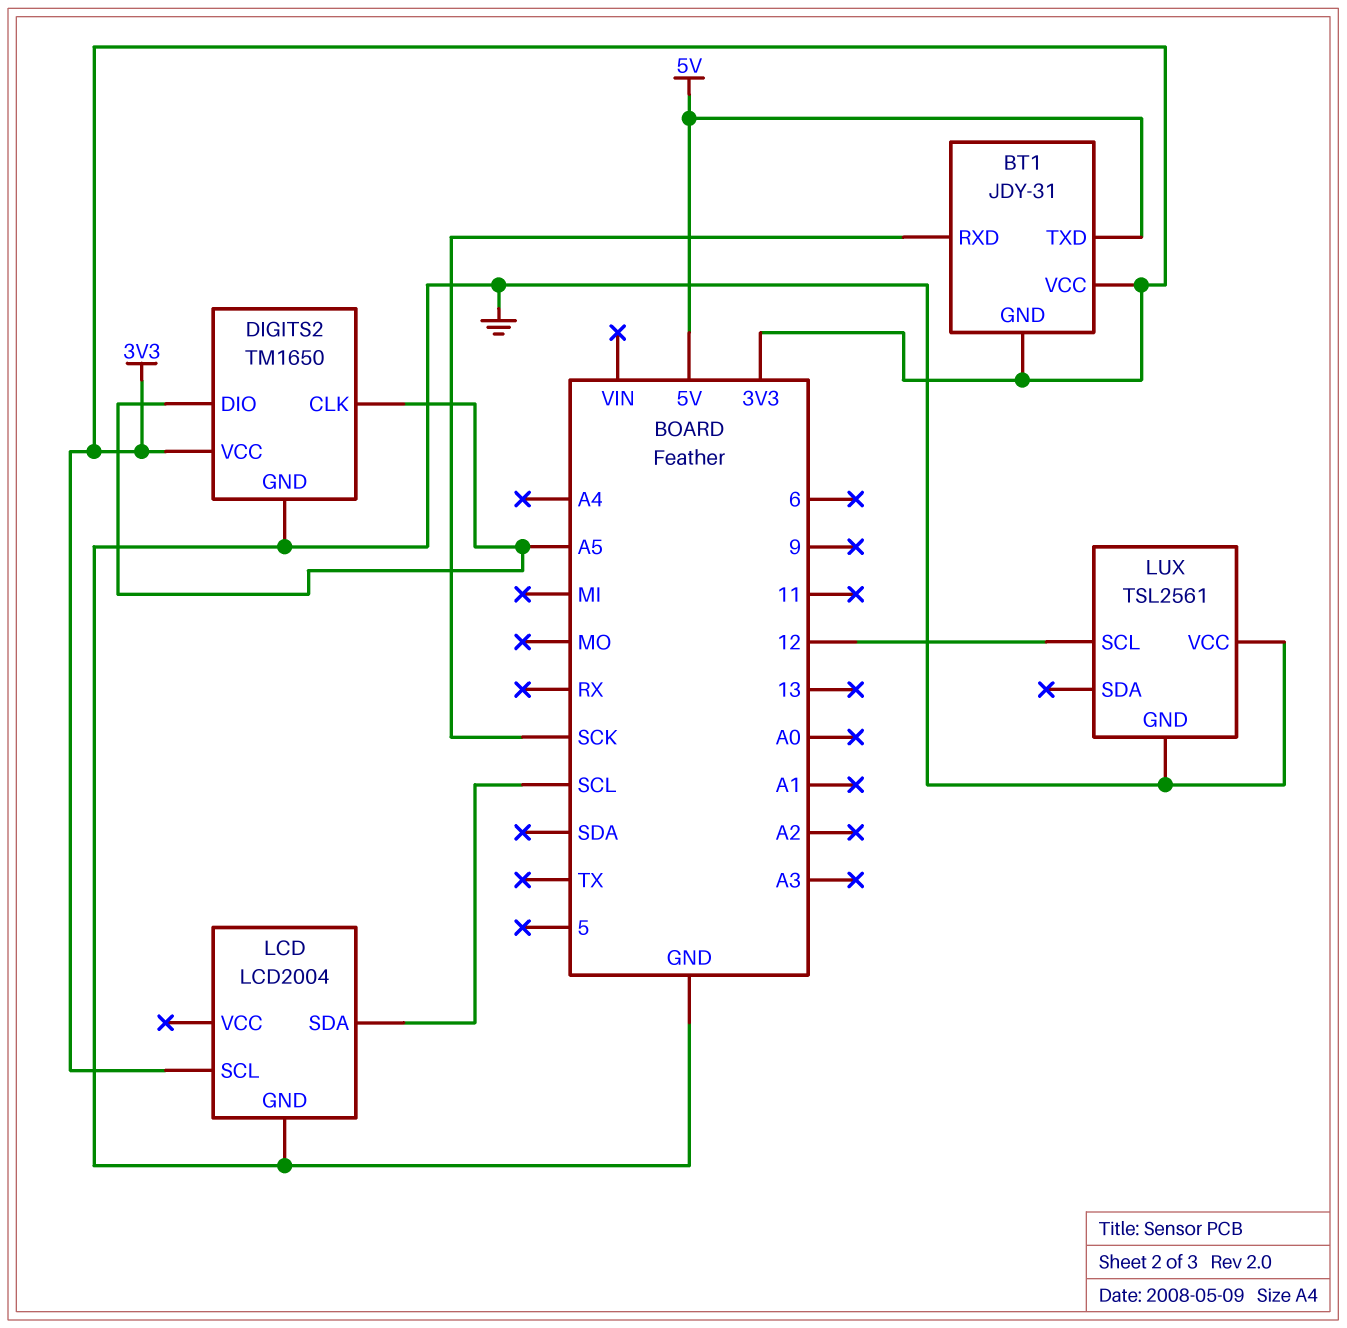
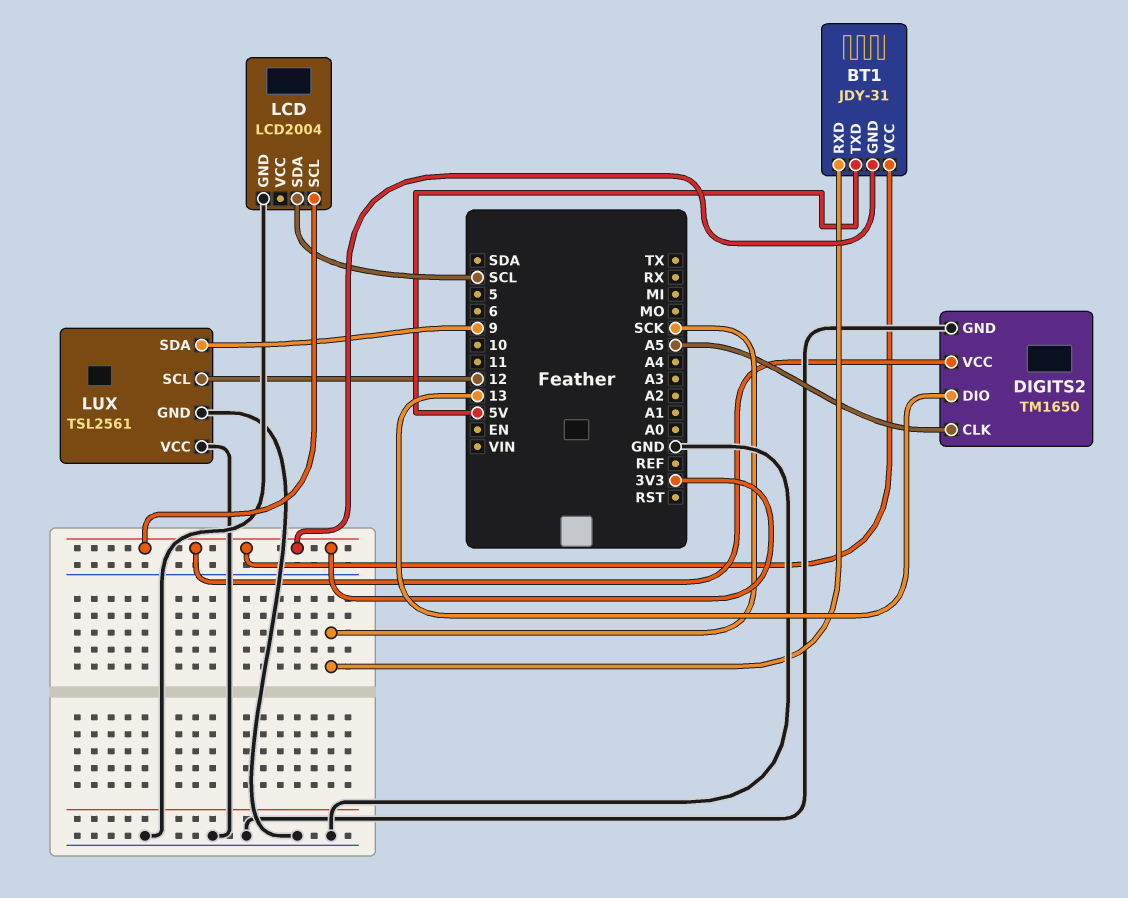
DIGITS2 pin DIO: A5 -> 13
LUX pin SDA: none -> 9

